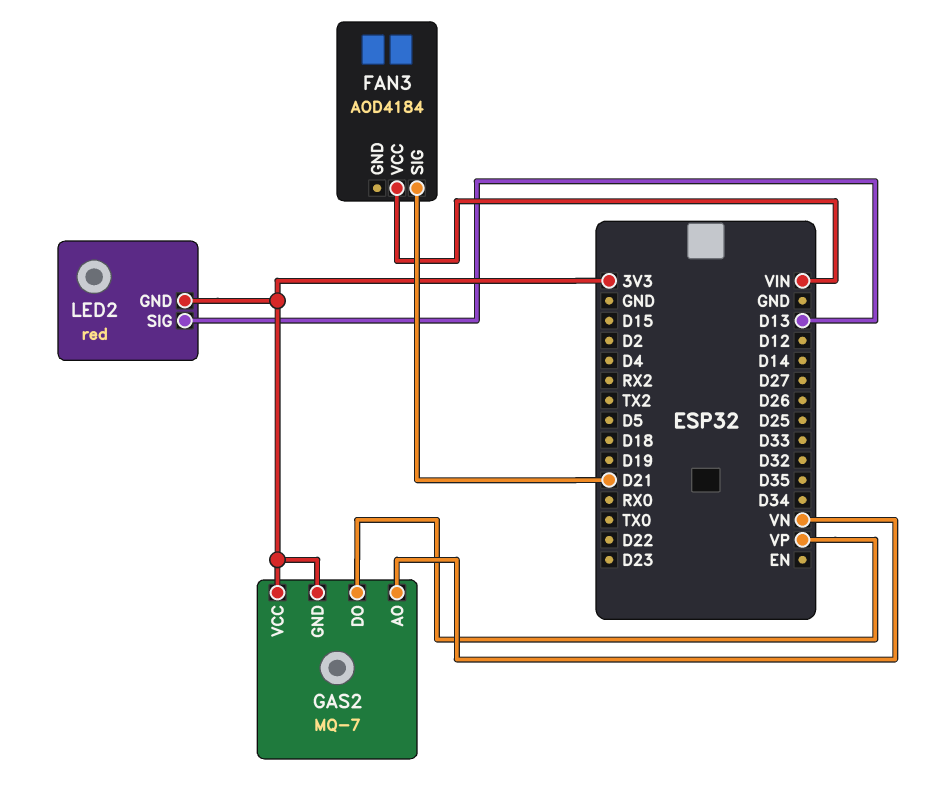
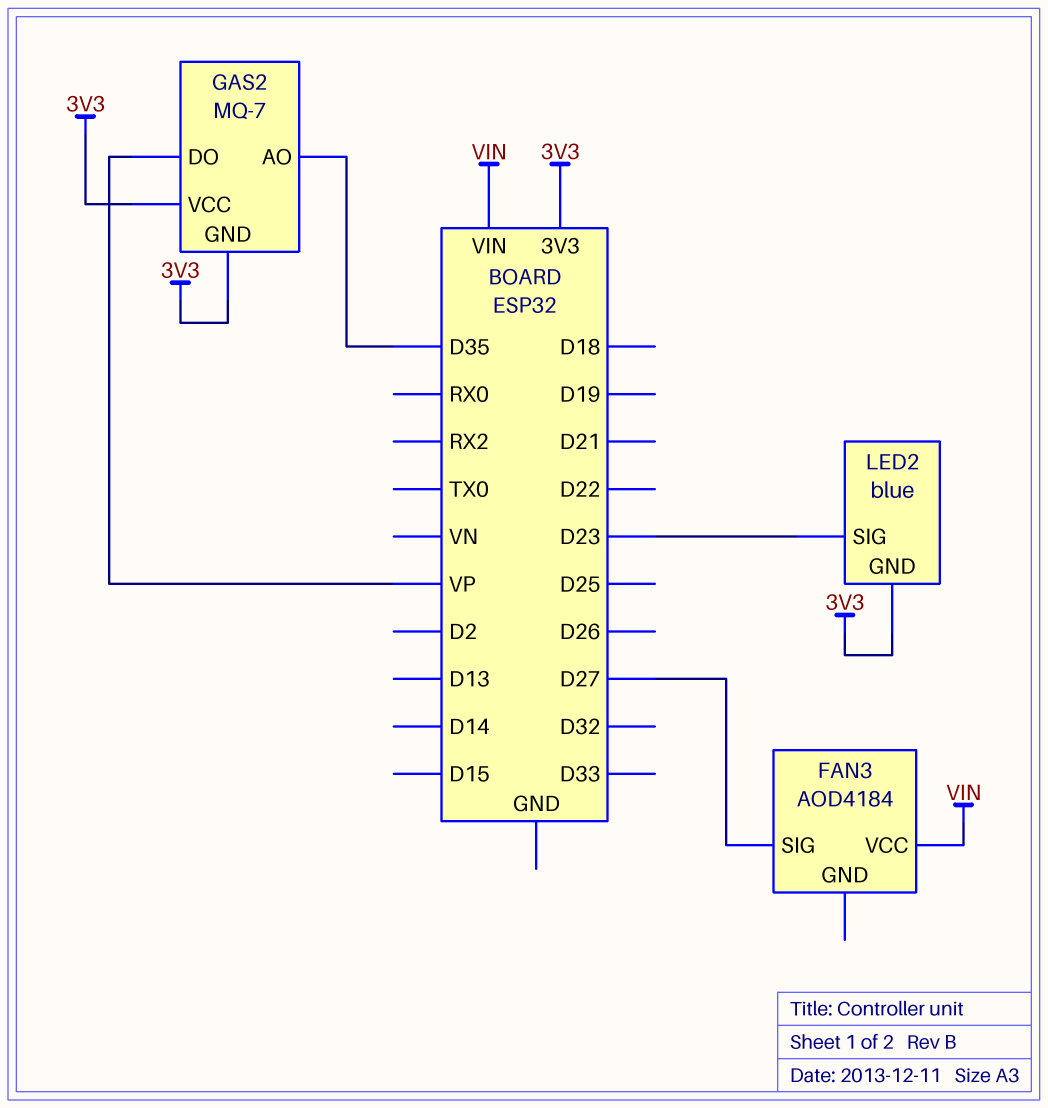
FAN3 pin SIG: D21 -> D27
GAS2 pin AO: VN -> D35
LED2: red -> blue
LED2 pin SIG: D13 -> D23

